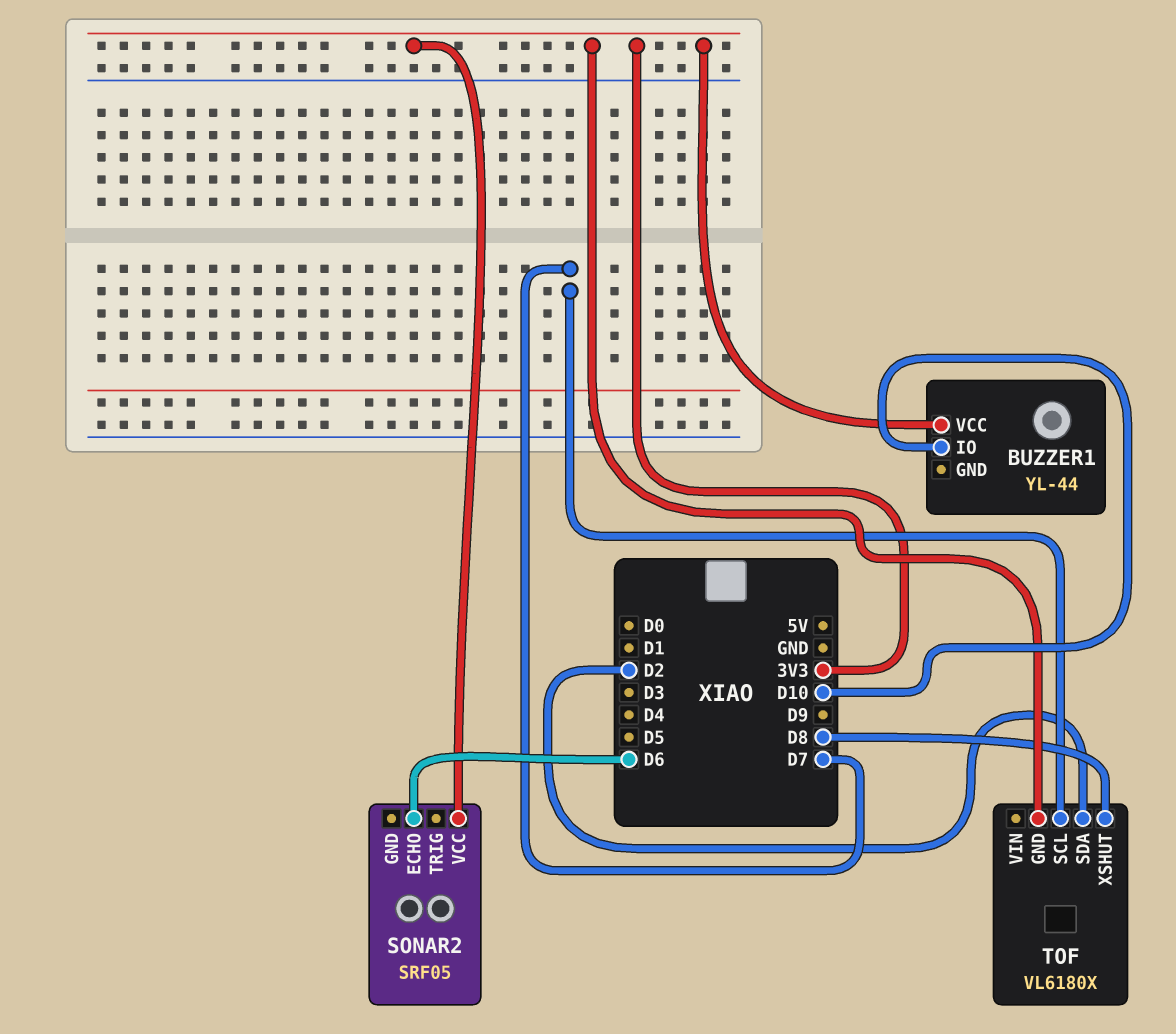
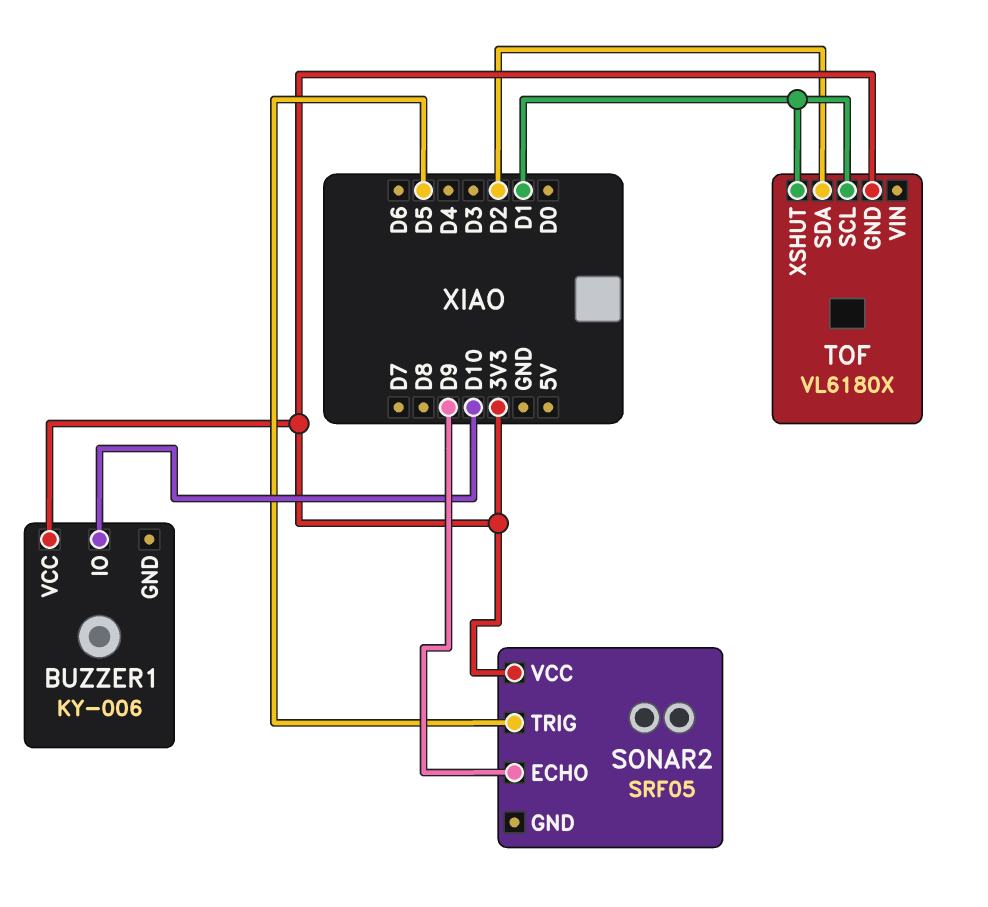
BUZZER1: YL-44 -> KY-006
SONAR2 pin ECHO: D6 -> D9
SONAR2 pin TRIG: none -> D5
TOF pin SCL: D7 -> D1
TOF pin XSHUT: D8 -> D1

